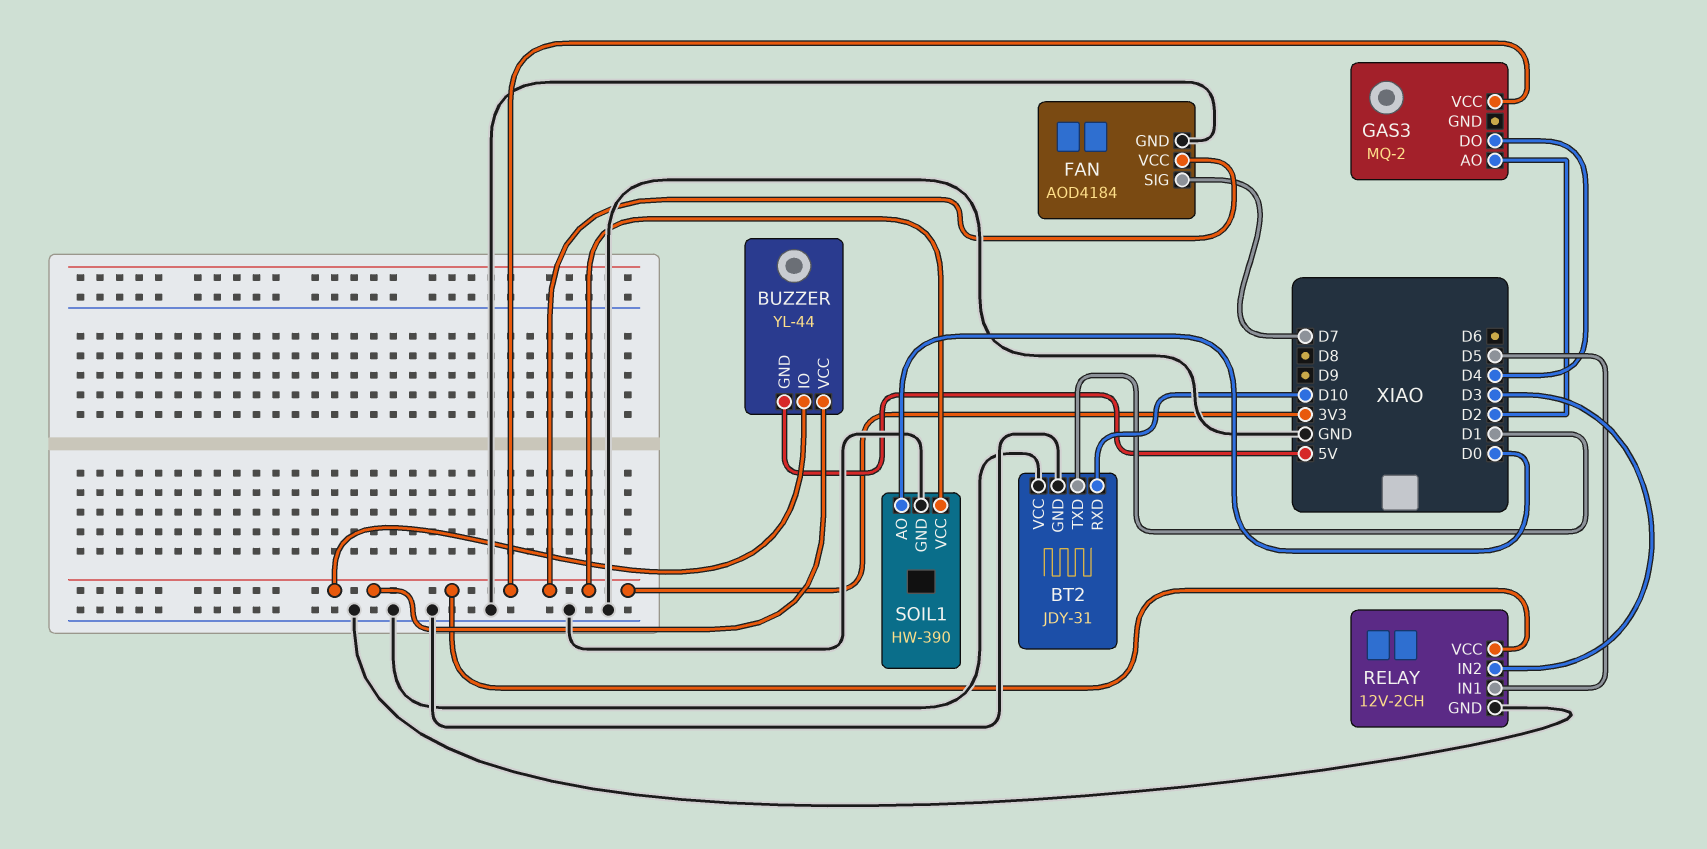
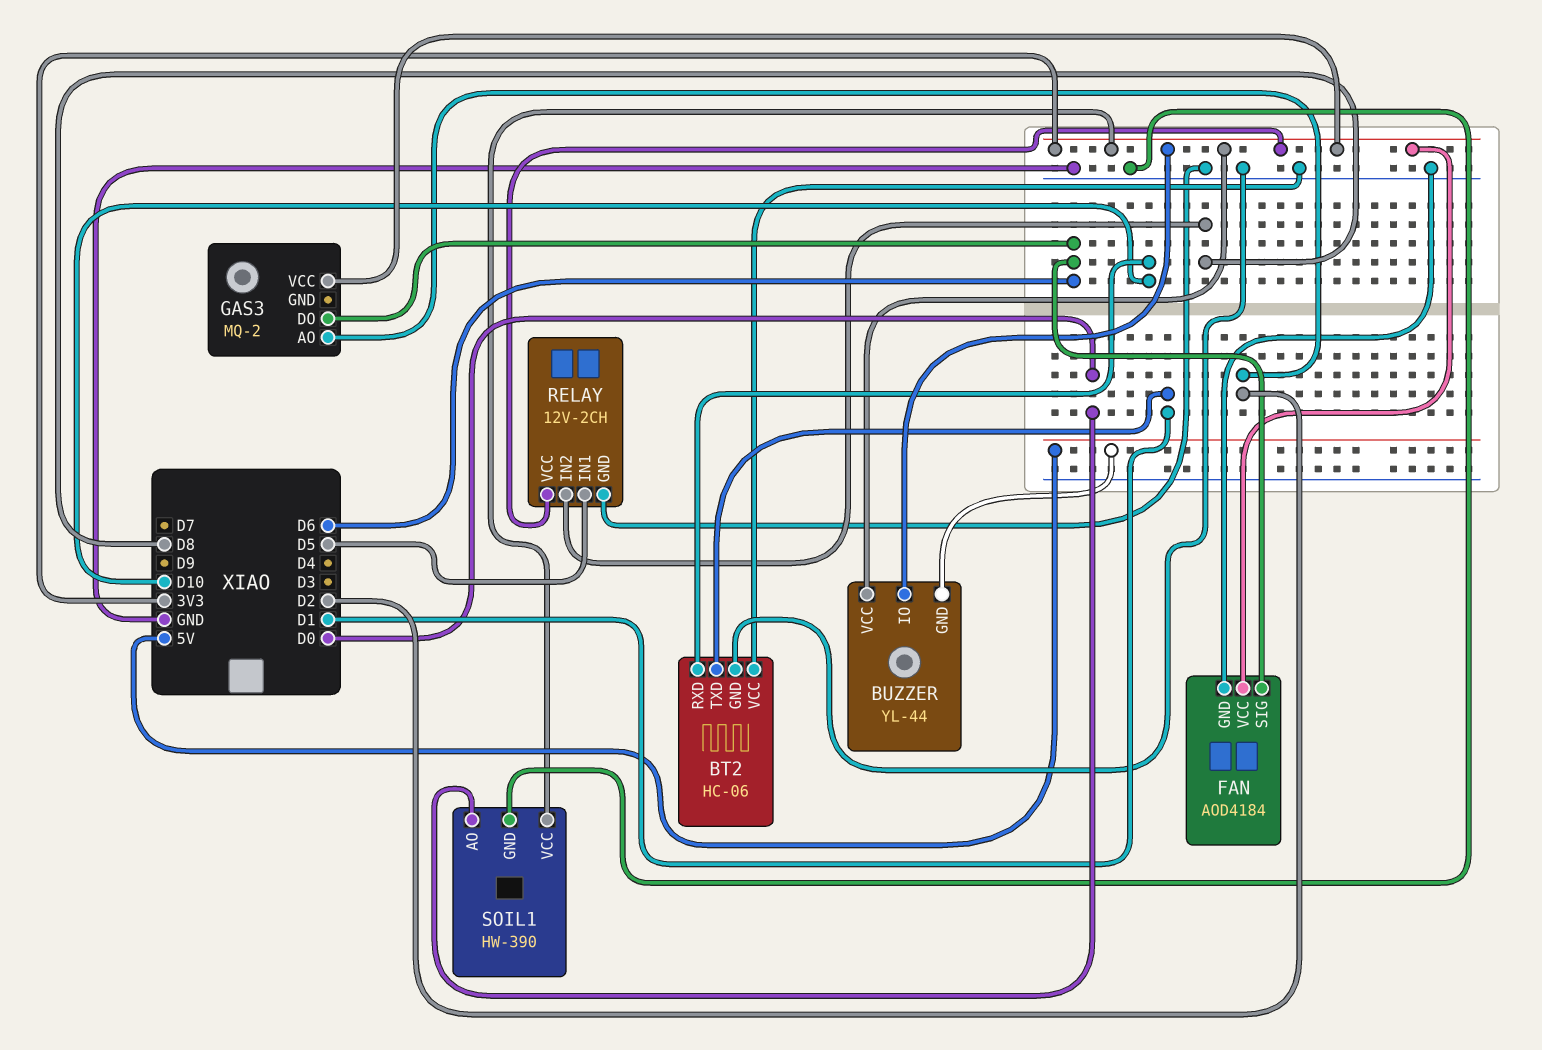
BT2: JDY-31 -> HC-06
FAN pin SIG: D7 -> D6
GAS3 pin DO: D4 -> D6
RELAY pin IN2: D3 -> D8

